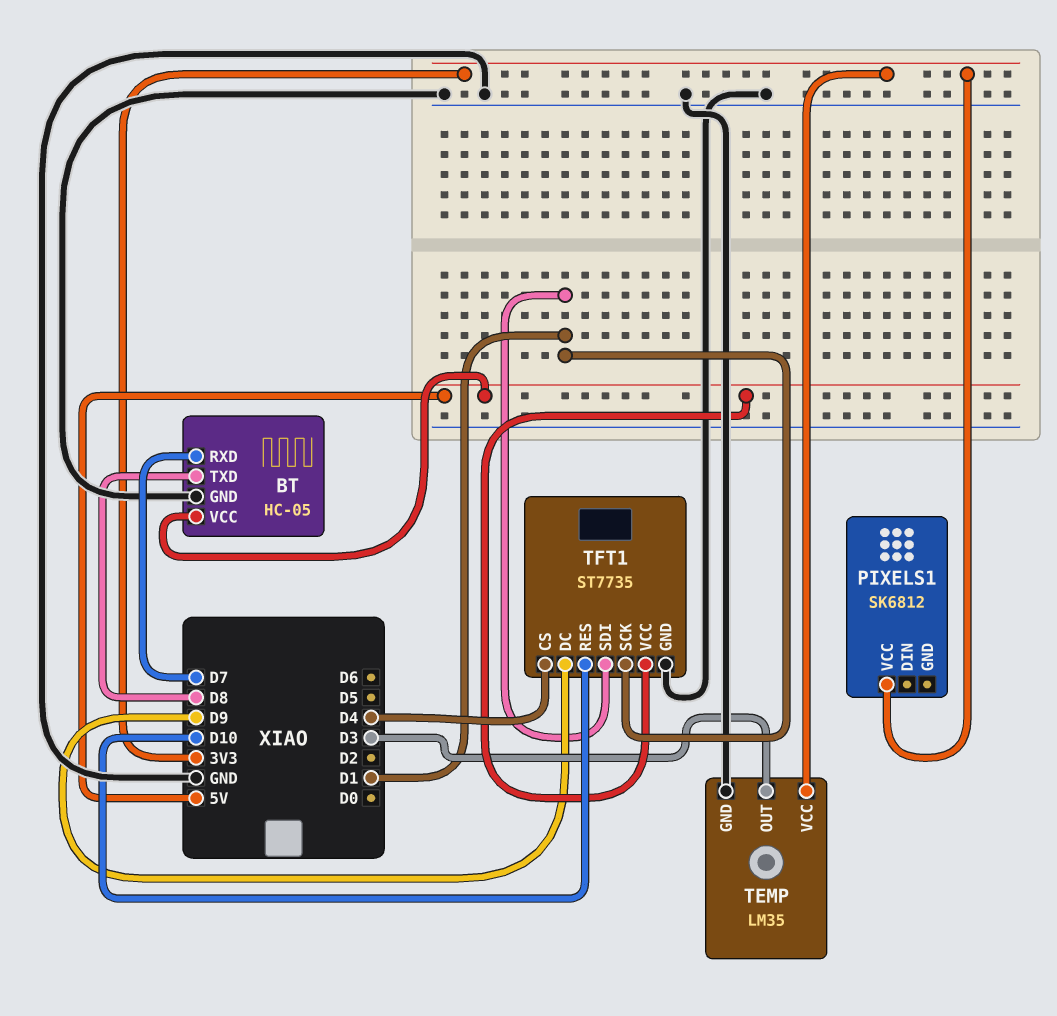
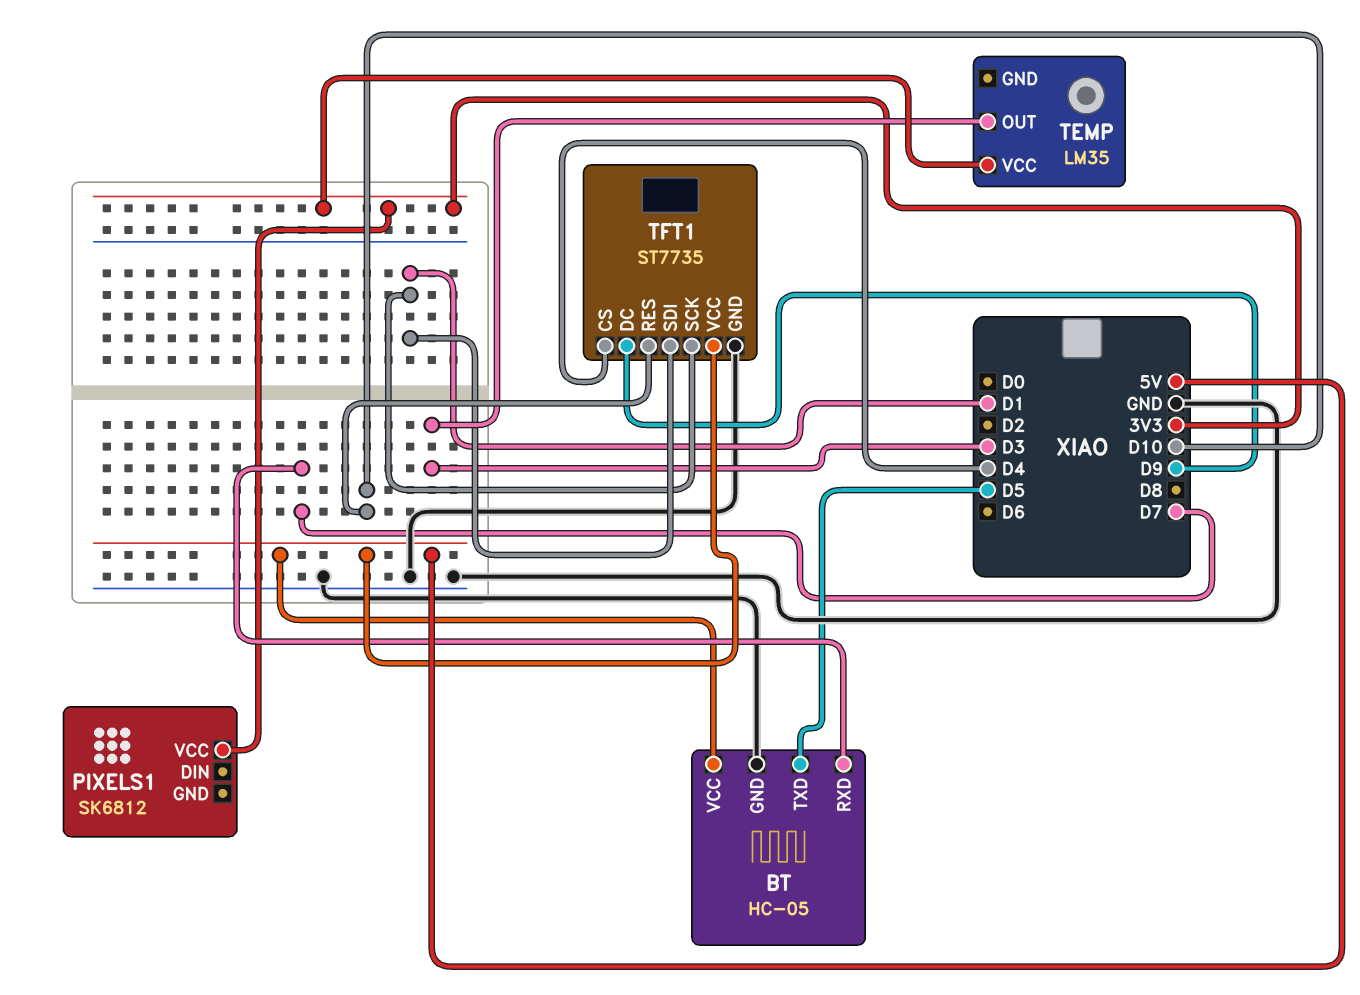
BT pin TXD: D8 -> D5
TEMP pin GND: GND -> none

